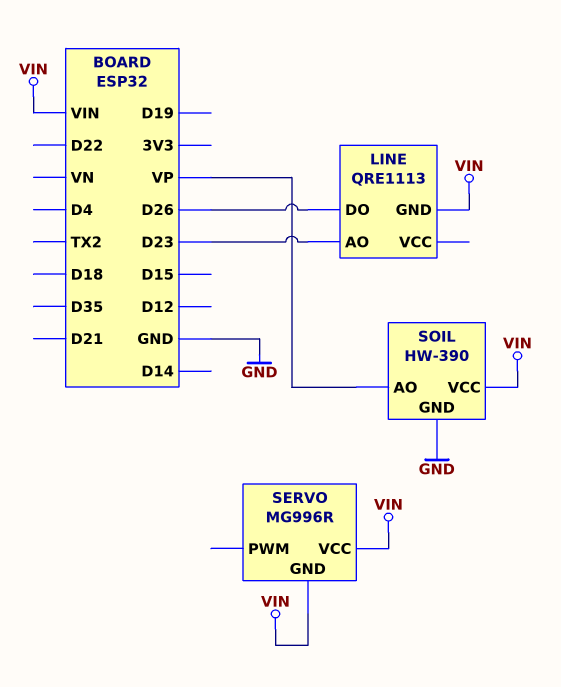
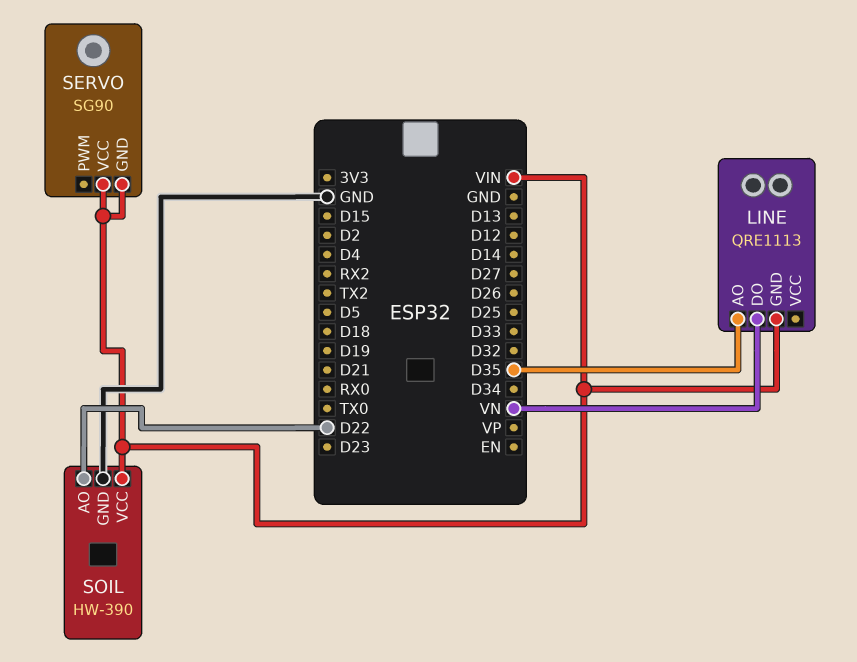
LINE pin AO: D23 -> D35
LINE pin DO: D26 -> VN
SERVO: MG996R -> SG90
SOIL pin AO: VP -> D22

